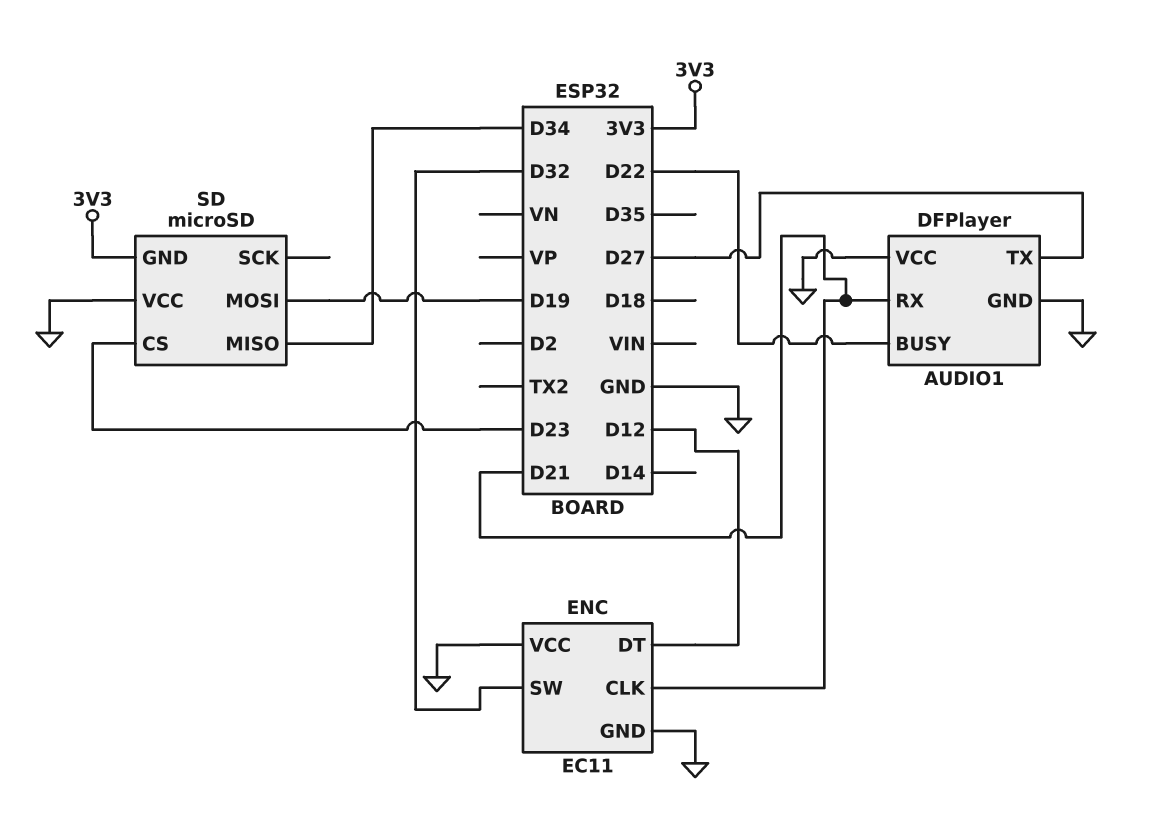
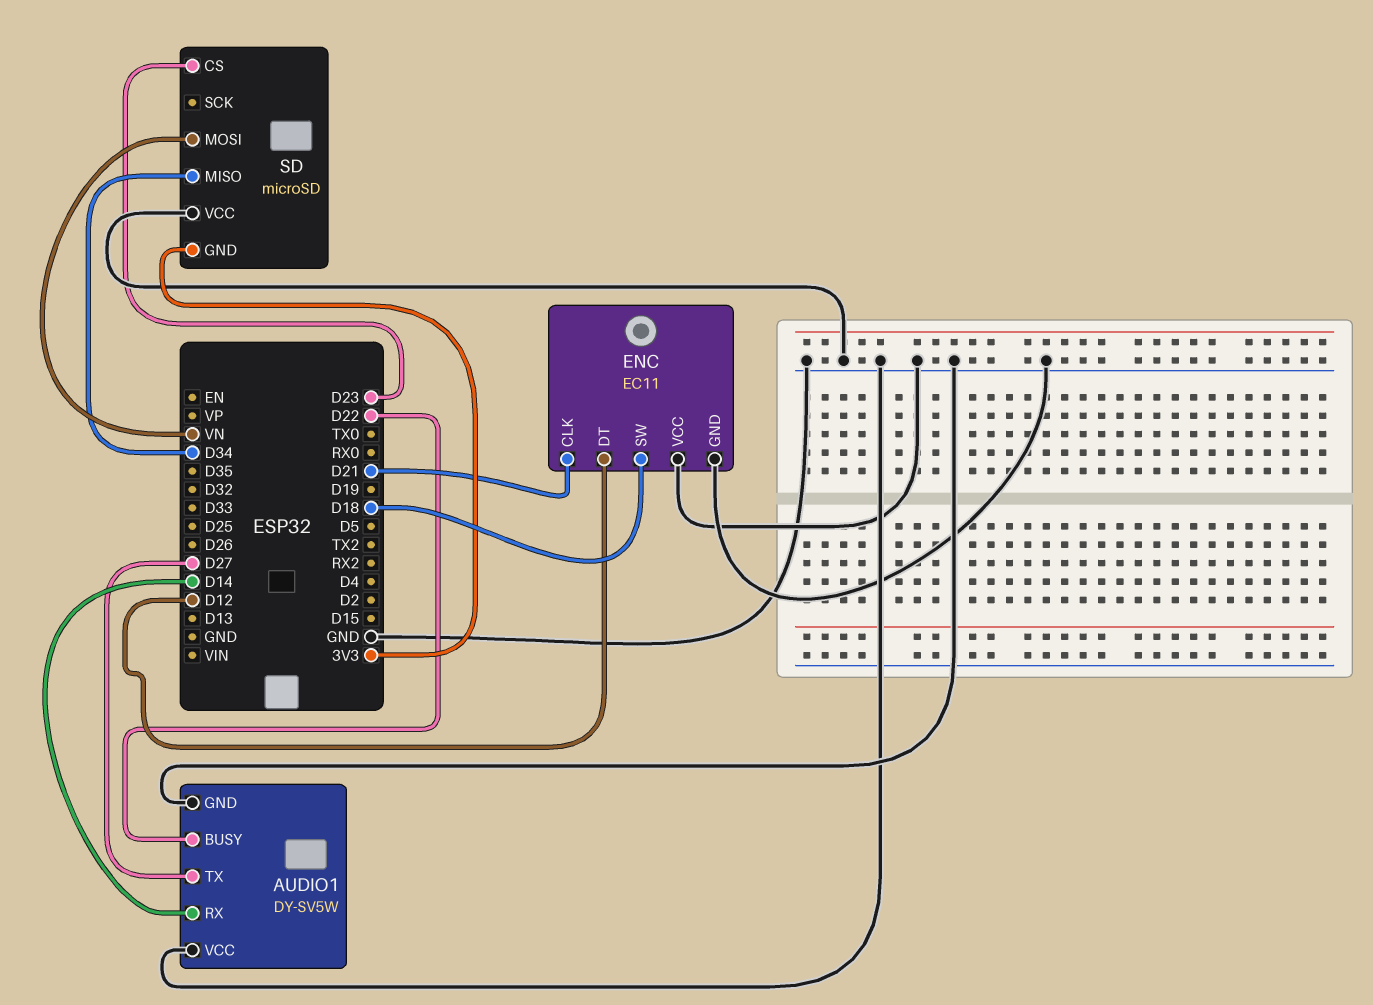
AUDIO1: DFPlayer -> DY-SV5W
AUDIO1 pin RX: D21 -> D14
ENC pin SW: D32 -> D18
SD pin MOSI: D19 -> VN

